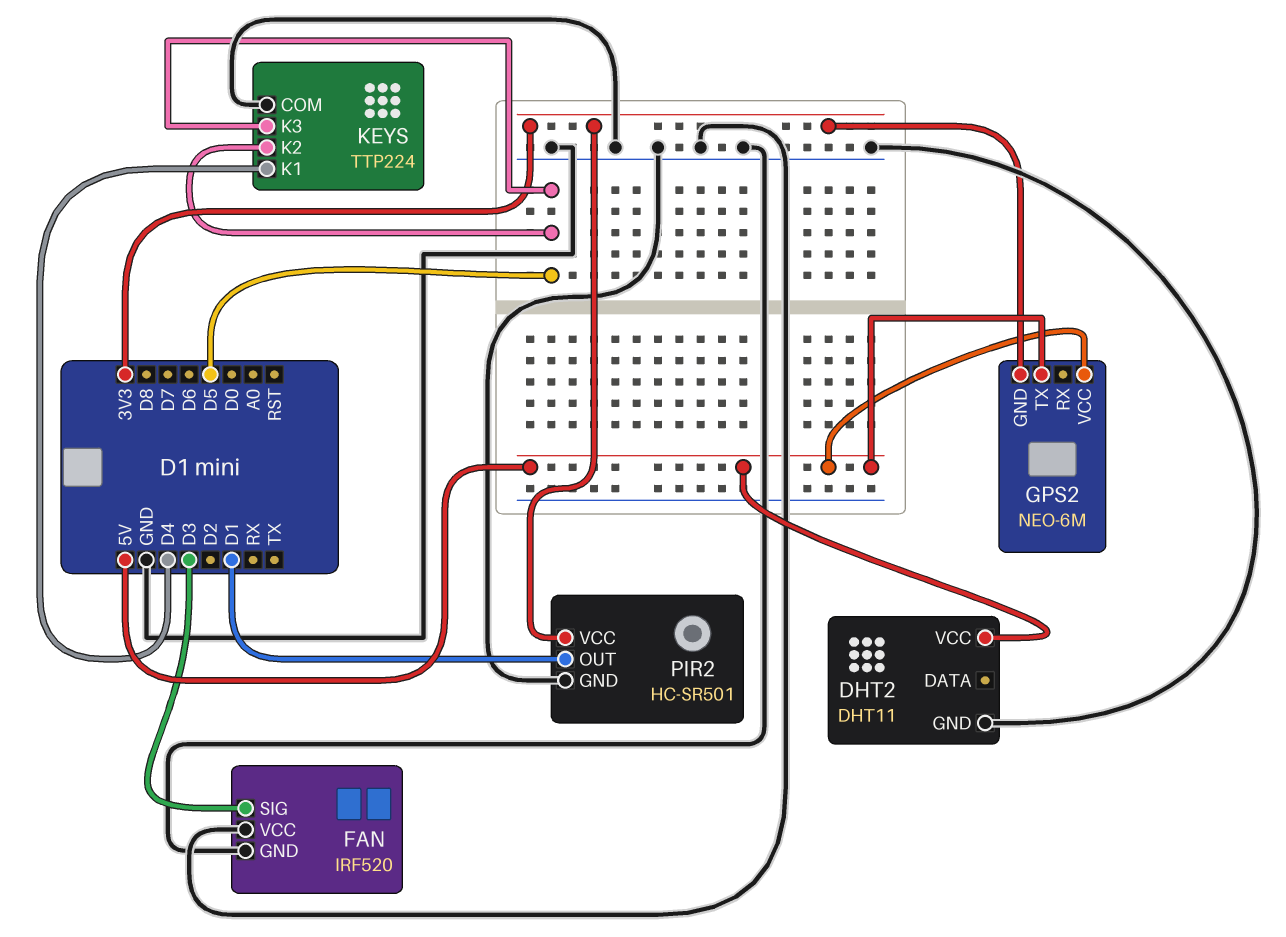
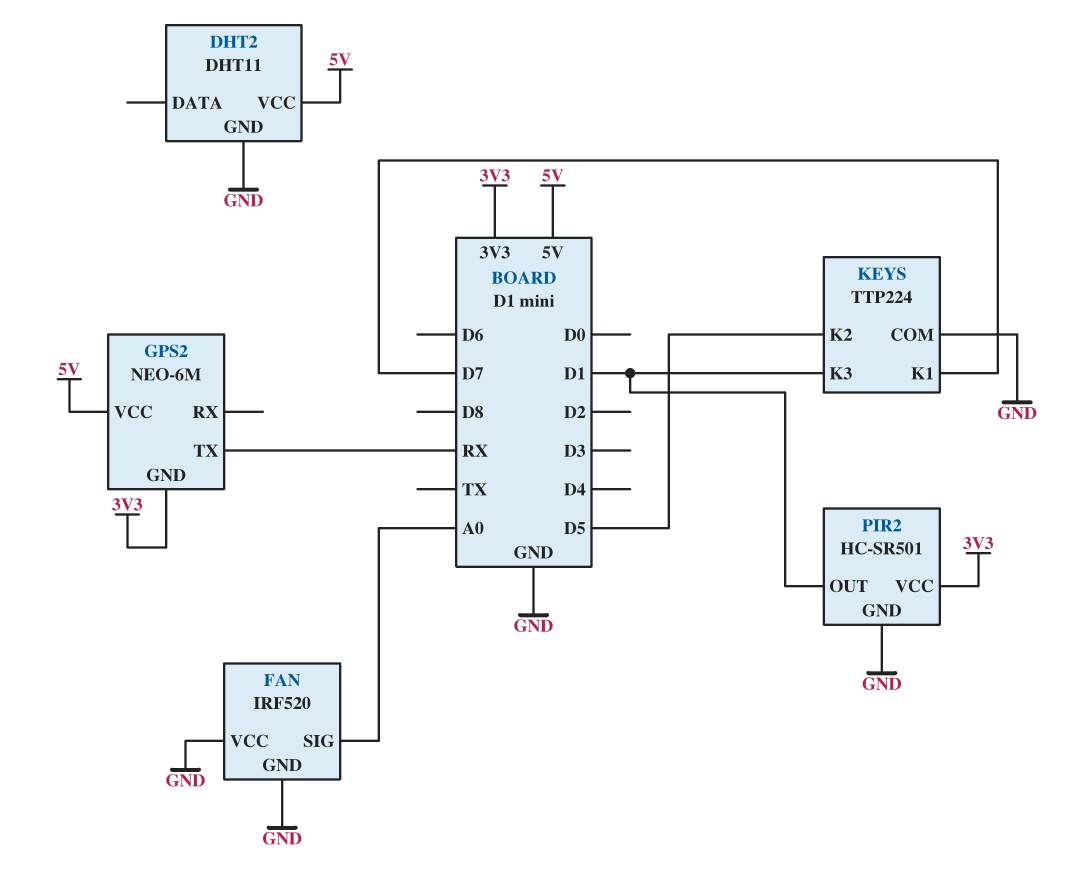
FAN pin SIG: D3 -> A0
GPS2 pin TX: 5V -> RX
KEYS pin K1: D4 -> D7
KEYS pin K3: D5 -> D1

